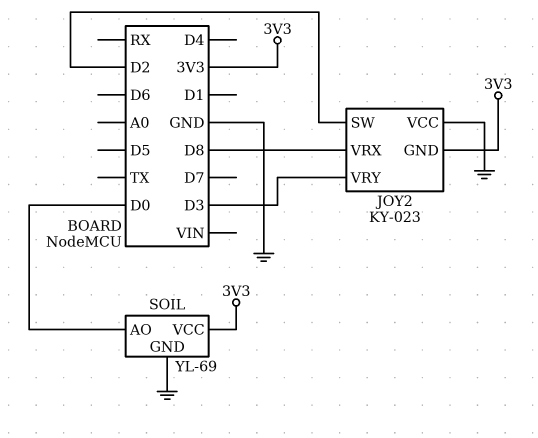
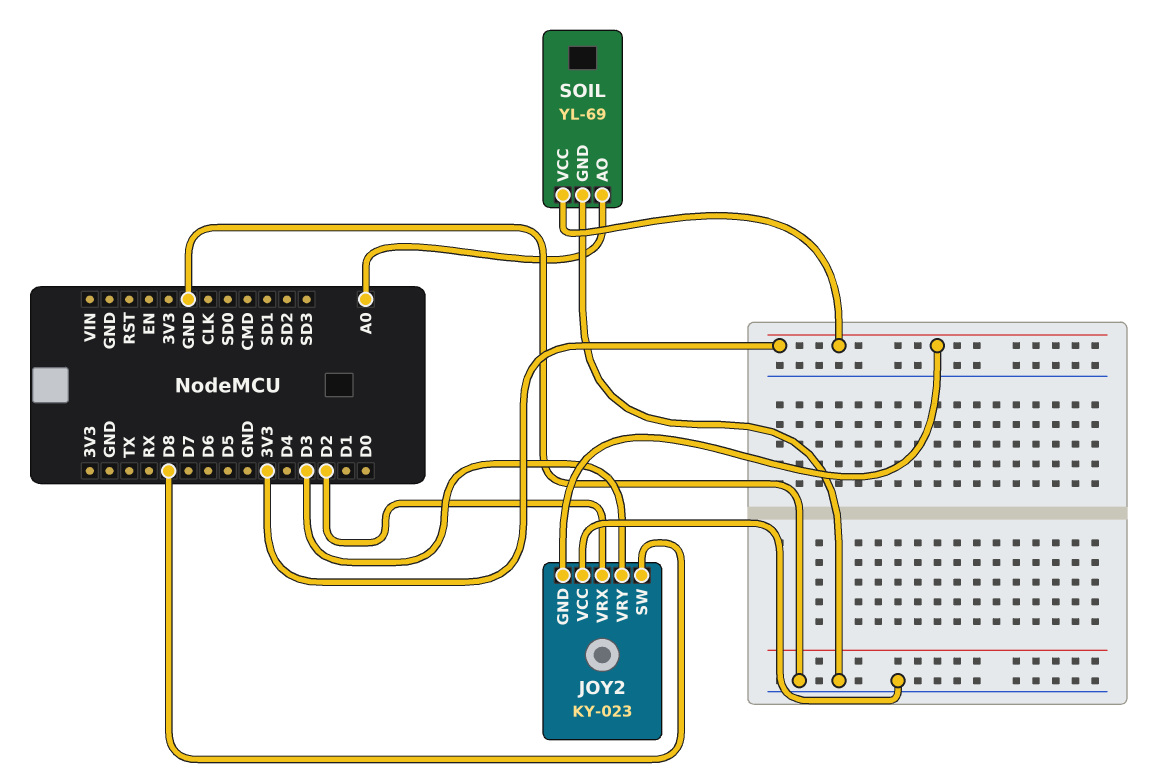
JOY2 pin SW: D2 -> D8
JOY2 pin VRX: D8 -> D2
SOIL pin AO: D0 -> A0

